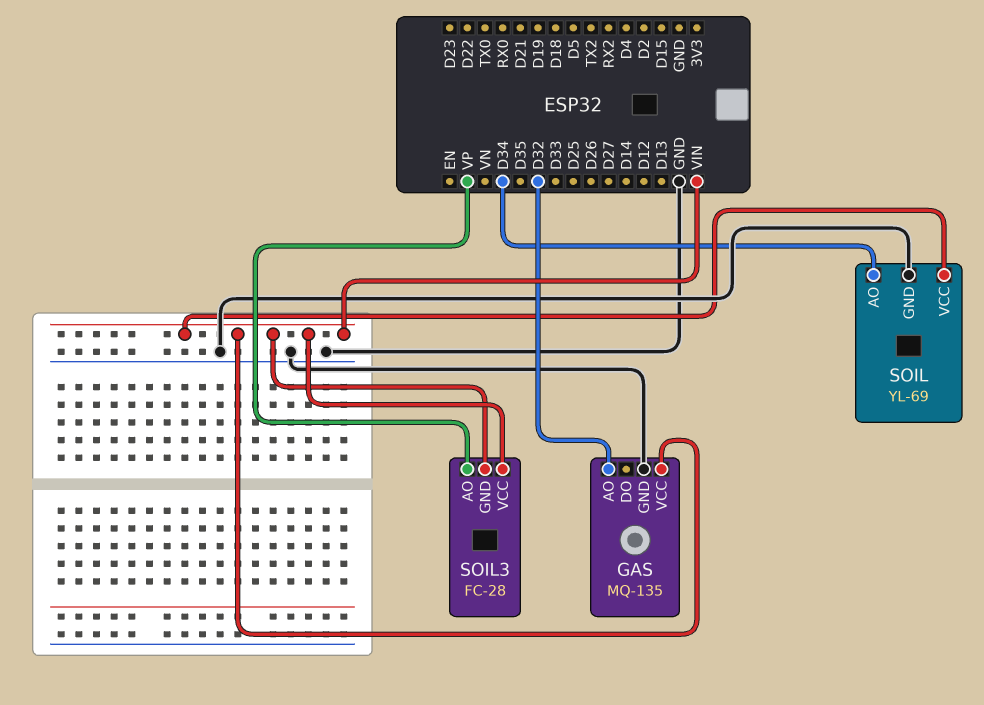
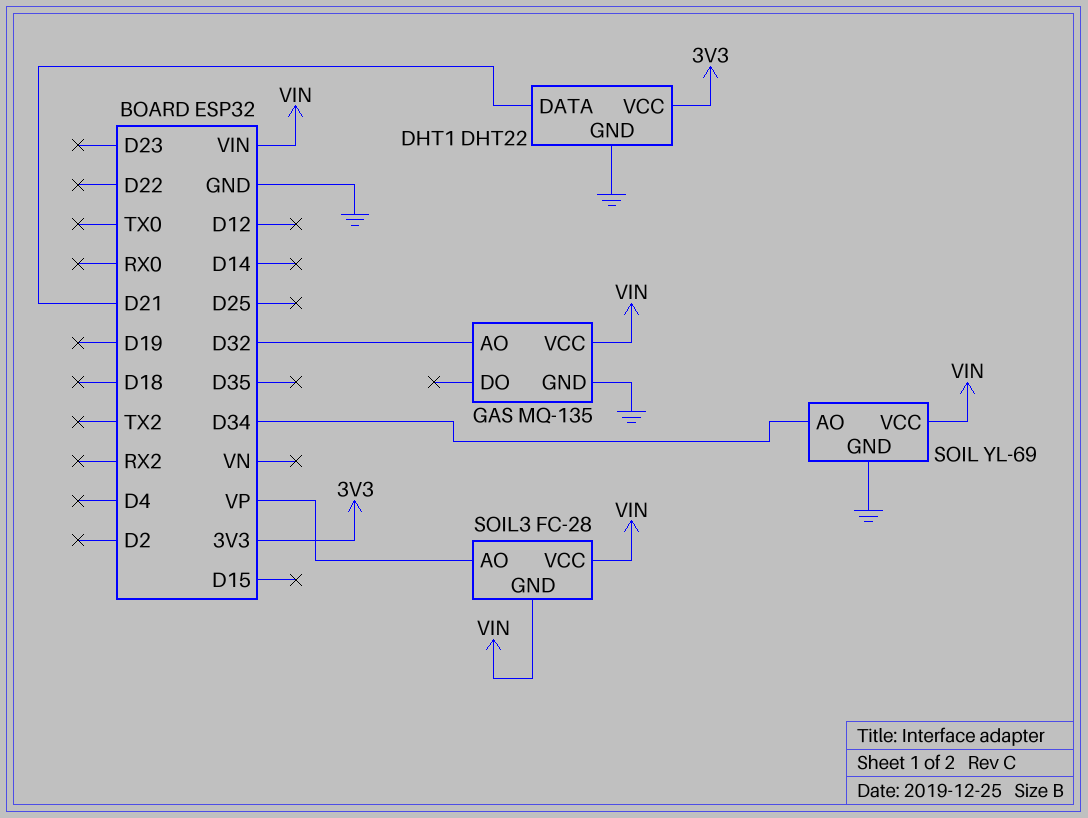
DHT1: none -> DHT22
DHT1 pin DATA: none -> D21
DHT1 pin GND: none -> GND
DHT1 pin VCC: none -> 3V3

